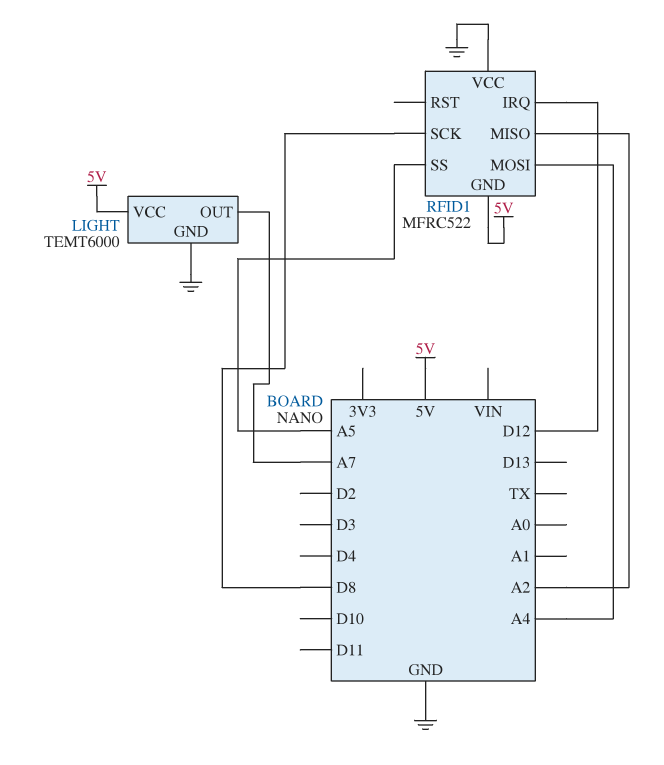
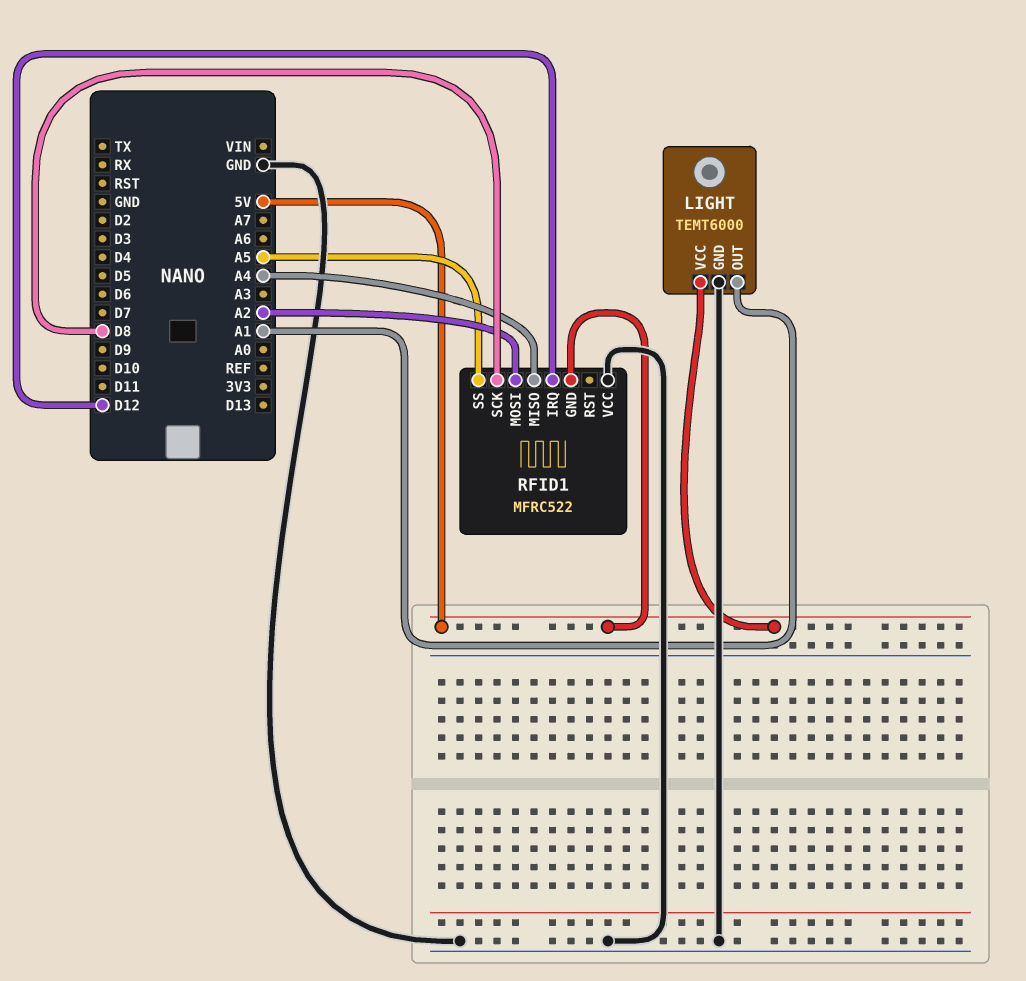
LIGHT pin OUT: A7 -> A1
RFID1 pin MISO: A2 -> A4
RFID1 pin MOSI: A4 -> A2

